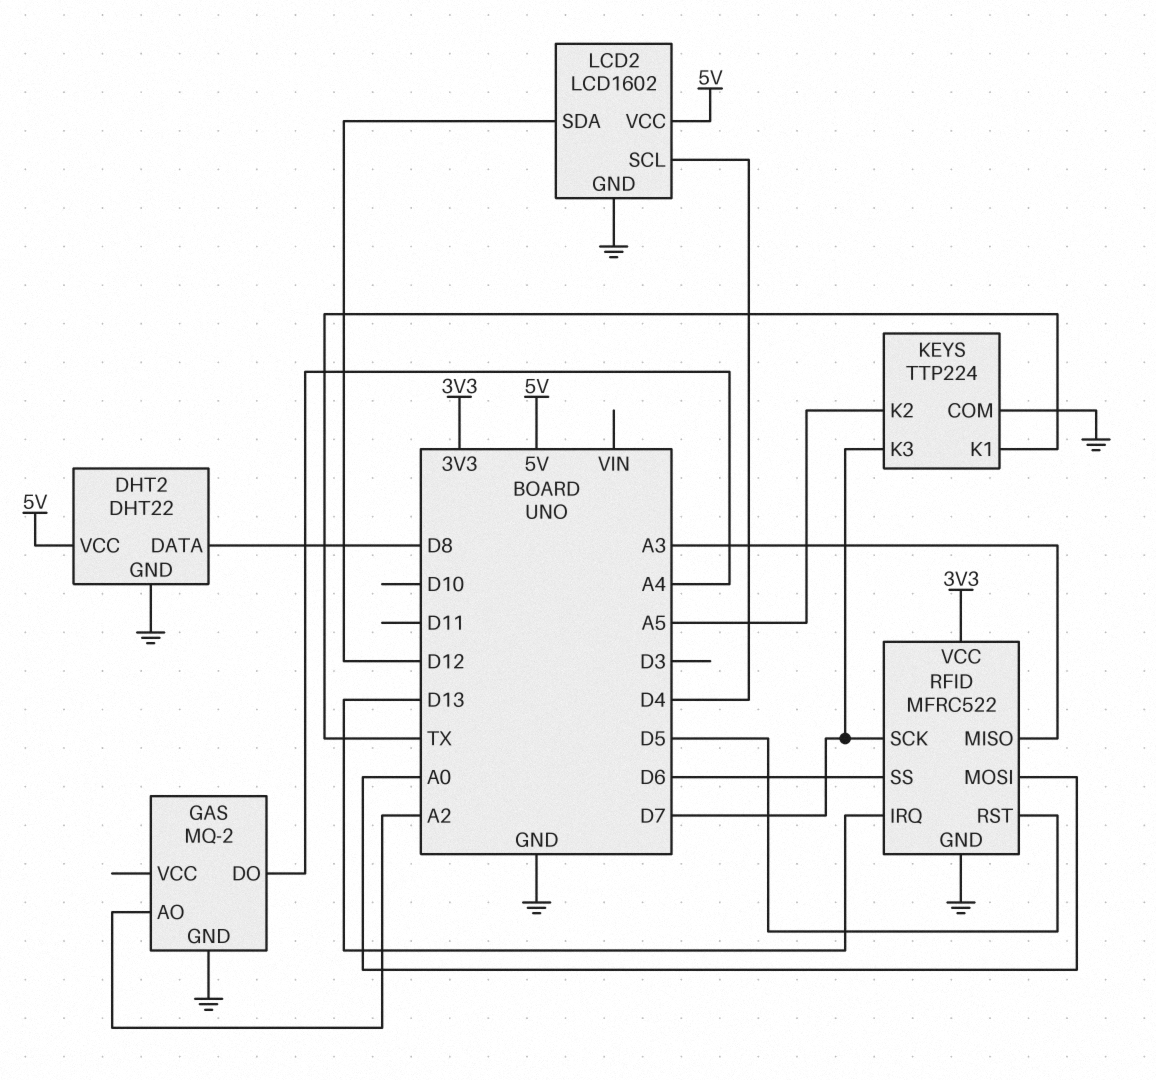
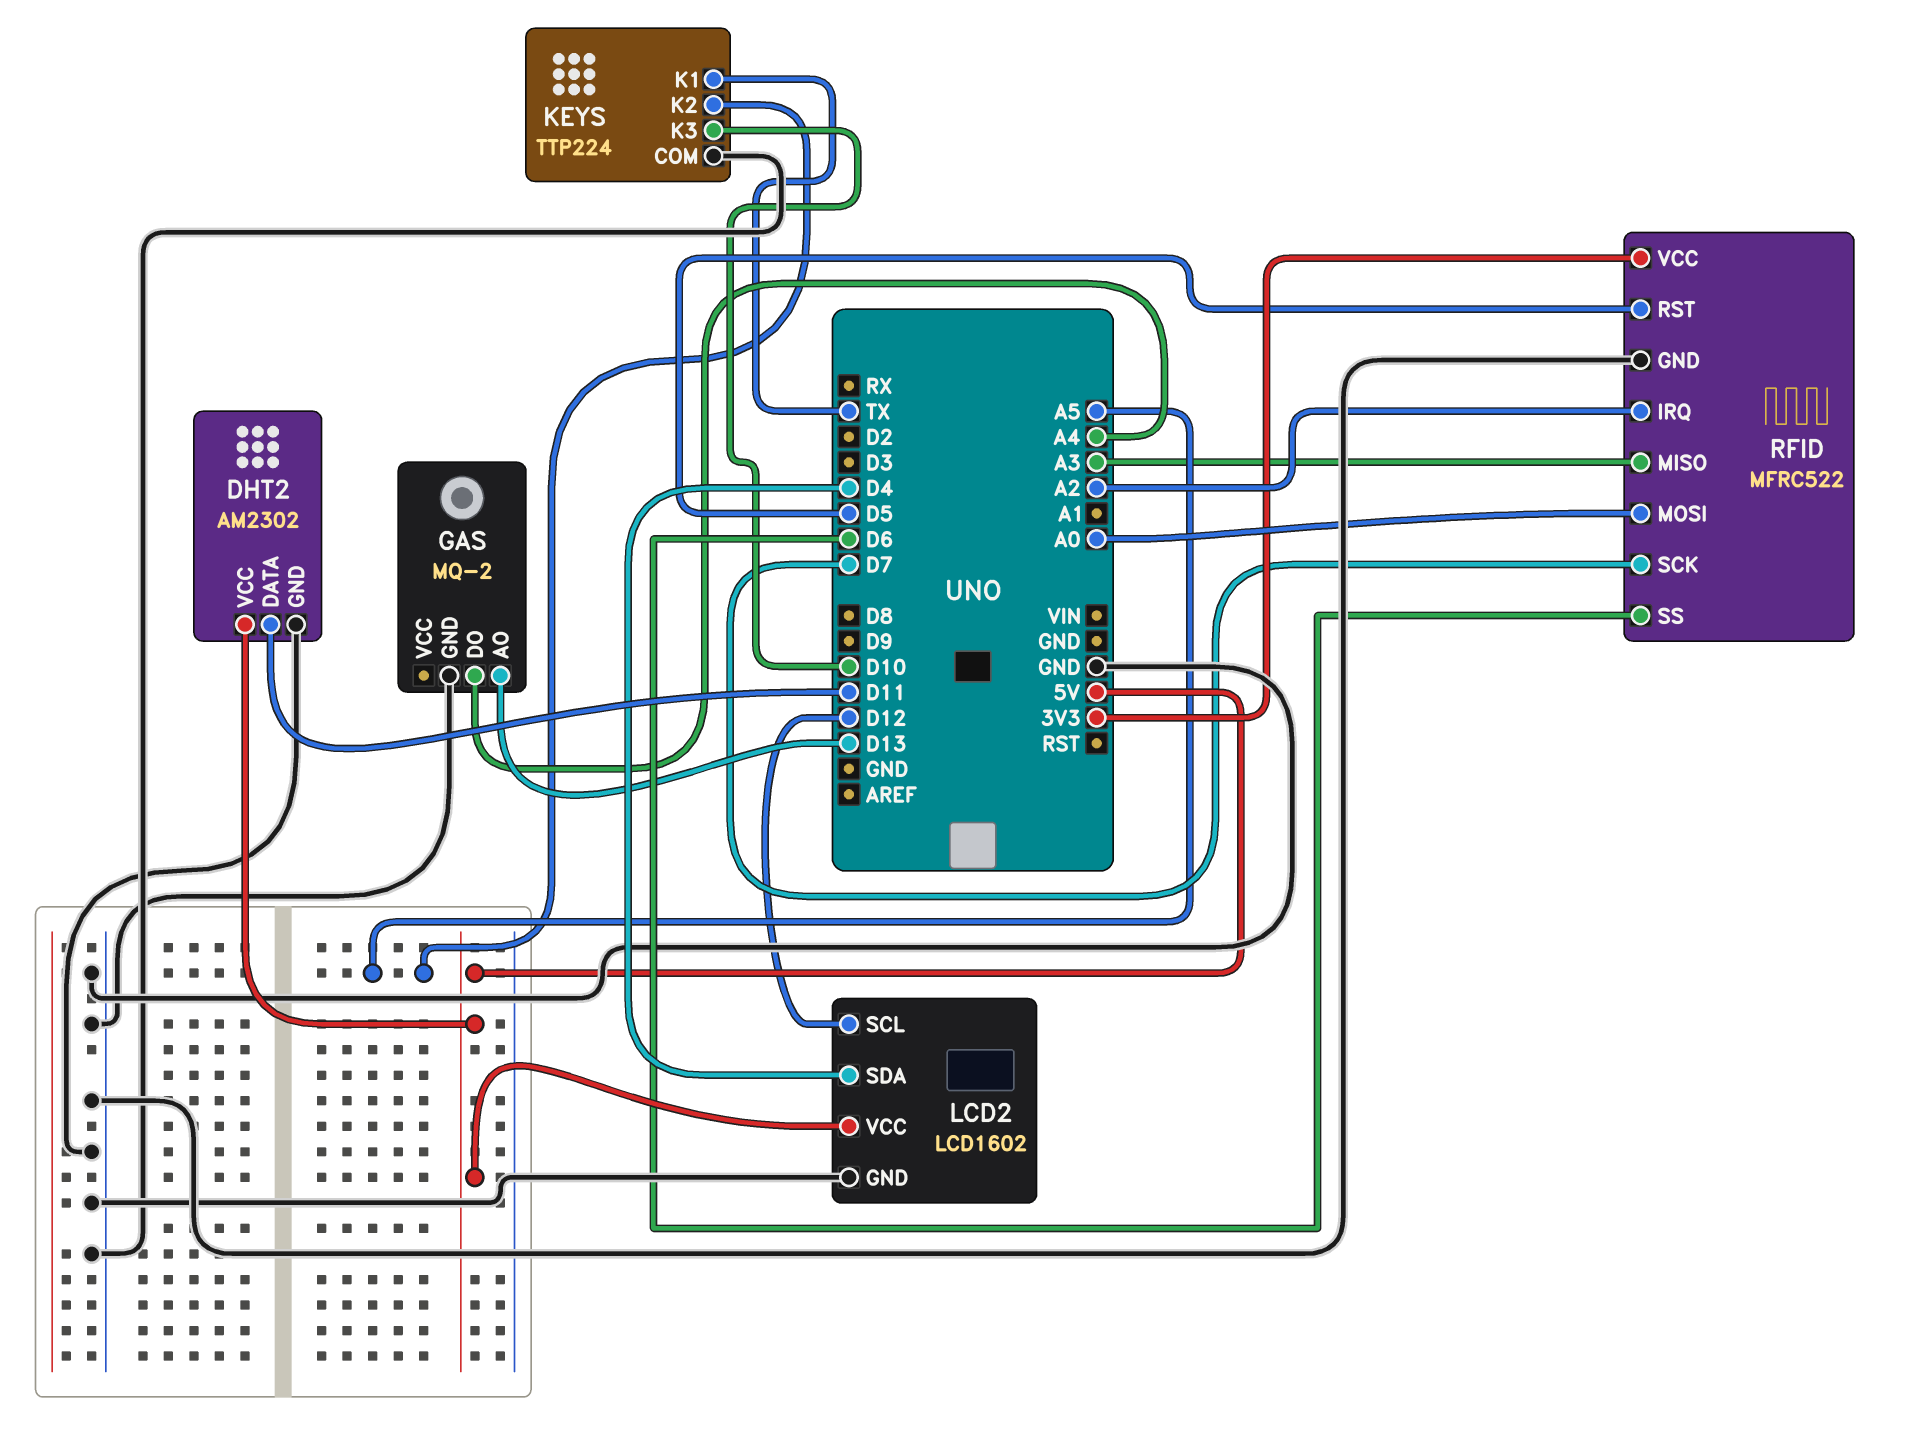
DHT2: DHT22 -> AM2302
DHT2 pin DATA: D8 -> D11
GAS pin AO: A2 -> D13
KEYS pin K3: D7 -> D10
LCD2 pin SCL: D4 -> D12
LCD2 pin SDA: D12 -> D4
RFID pin IRQ: D13 -> A2

